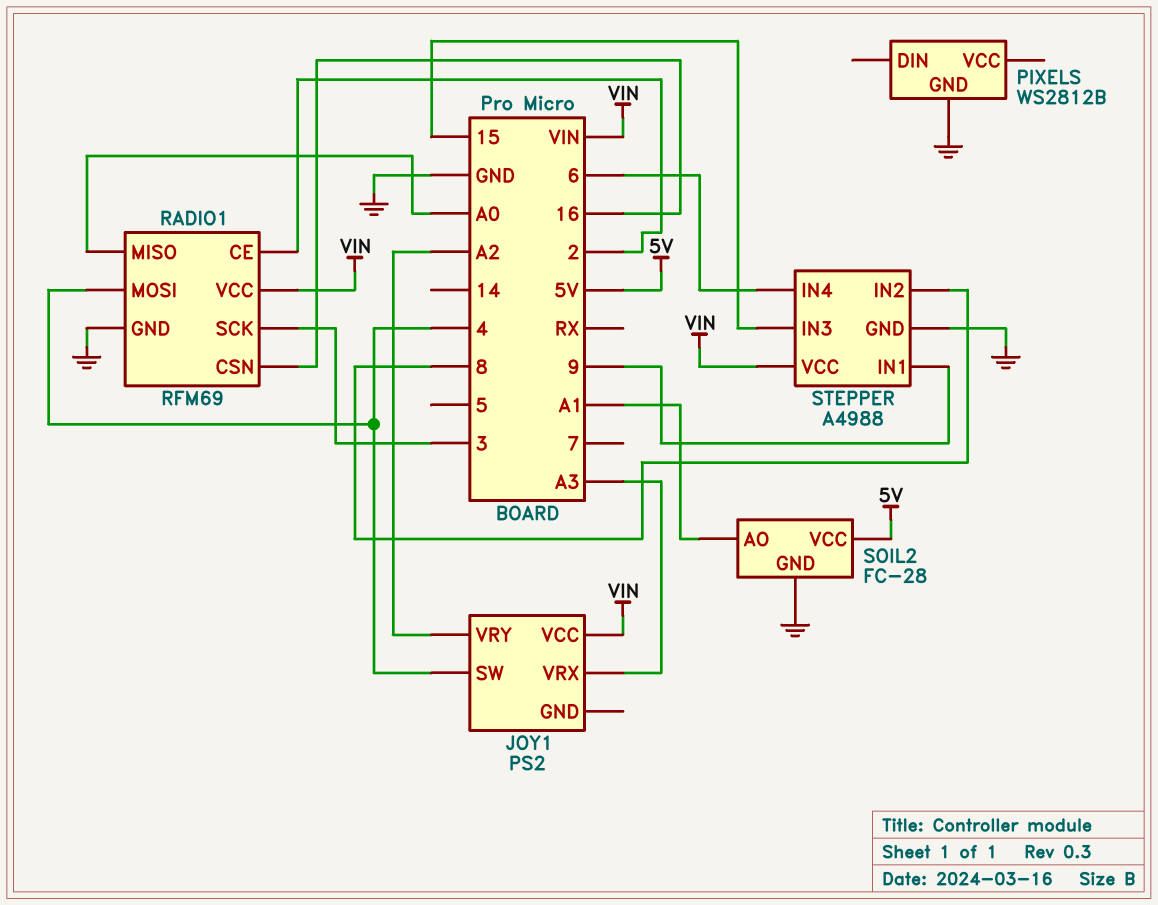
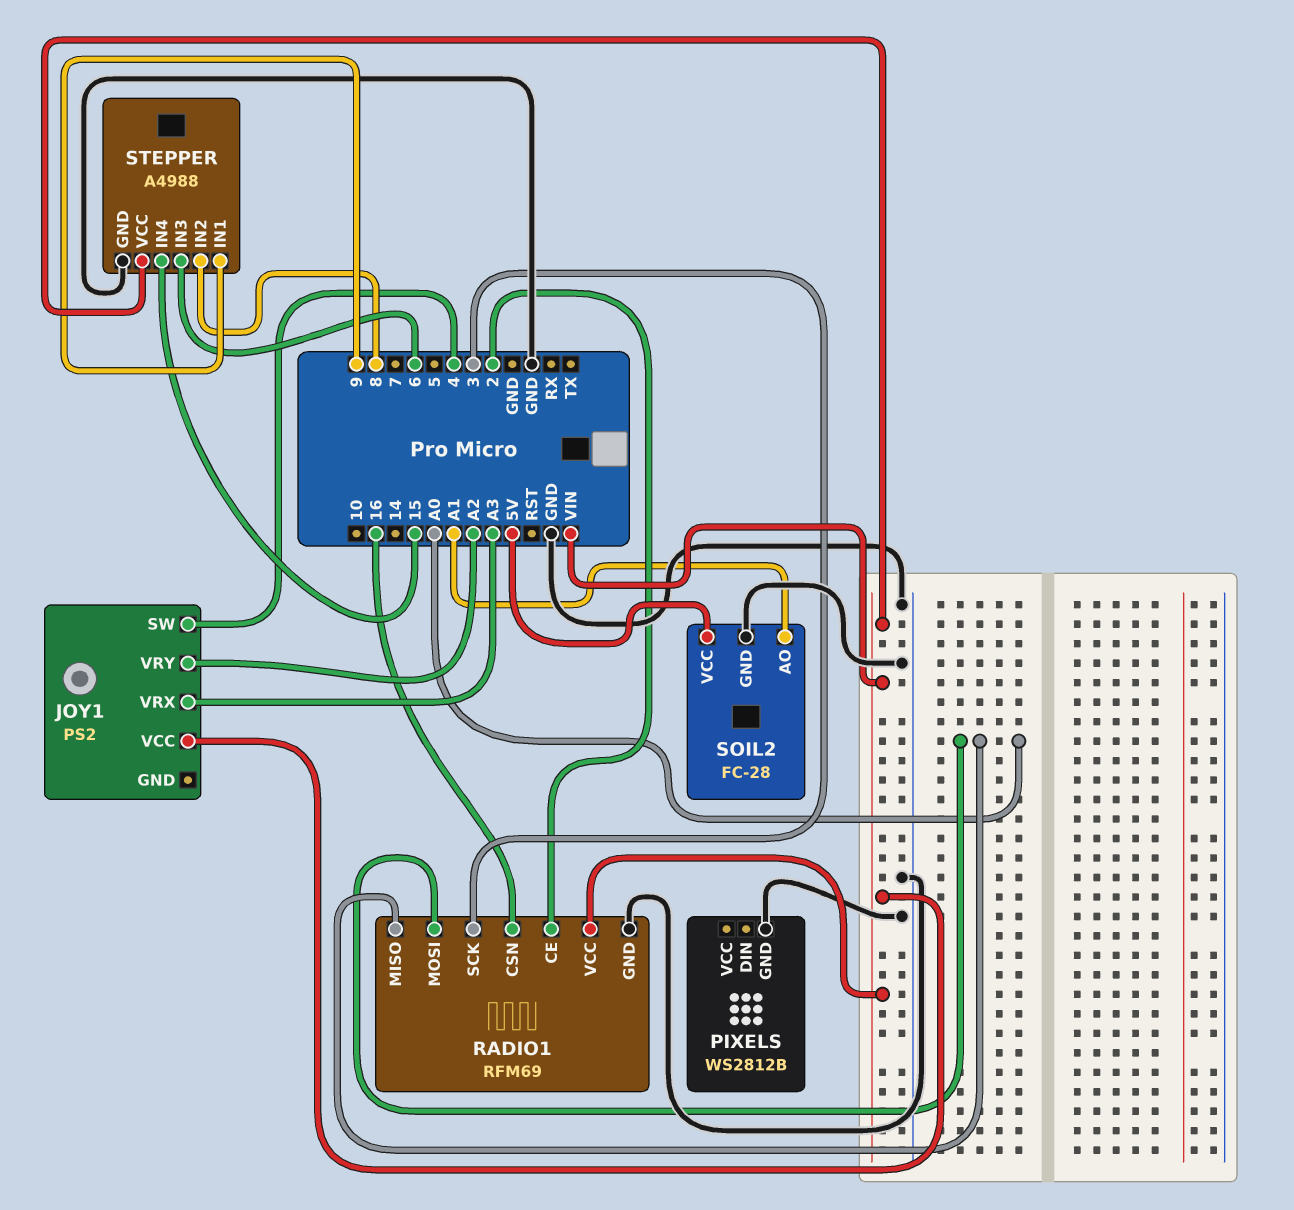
RADIO1 pin MOSI: 4 -> A0
STEPPER pin IN3: 15 -> 6
STEPPER pin IN4: 6 -> 15

